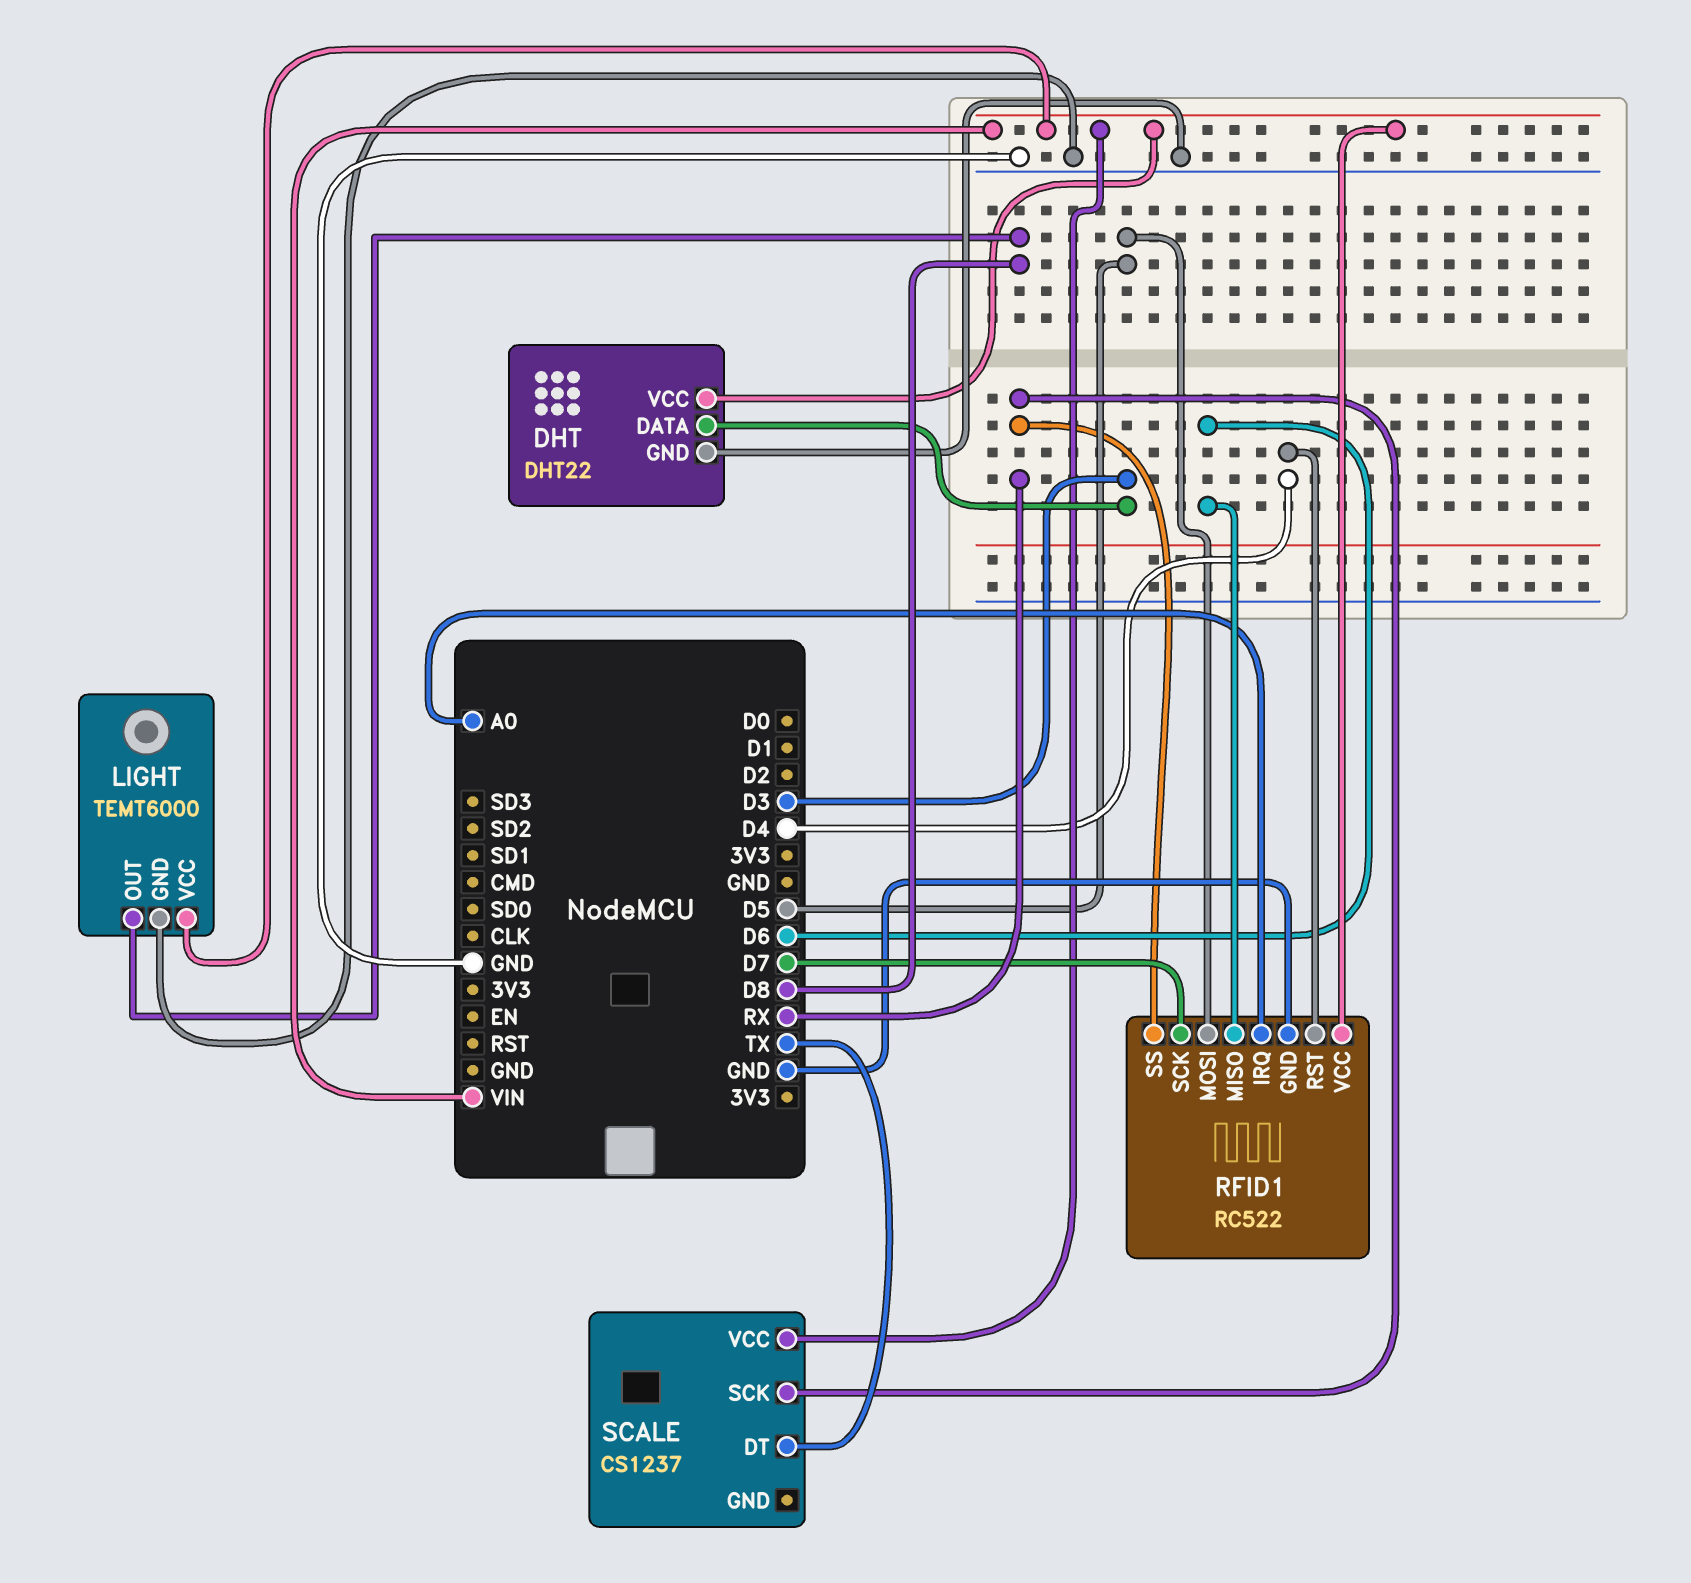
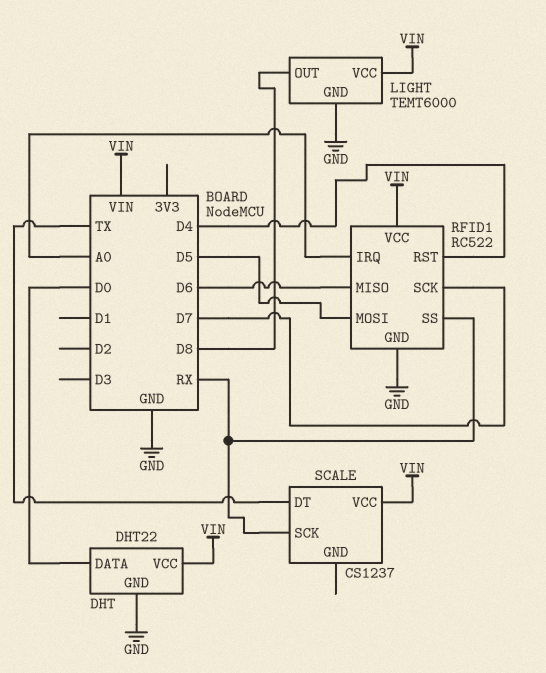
DHT pin DATA: D3 -> D0

